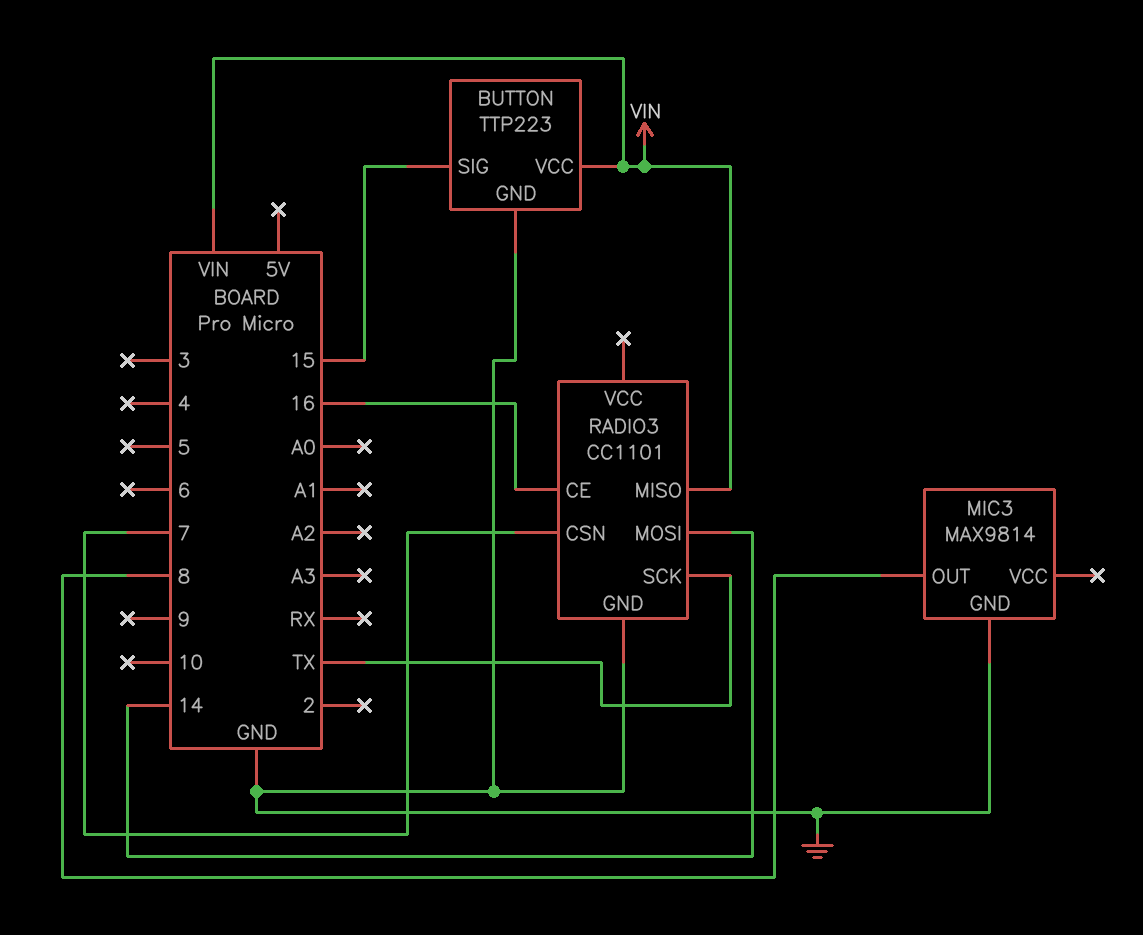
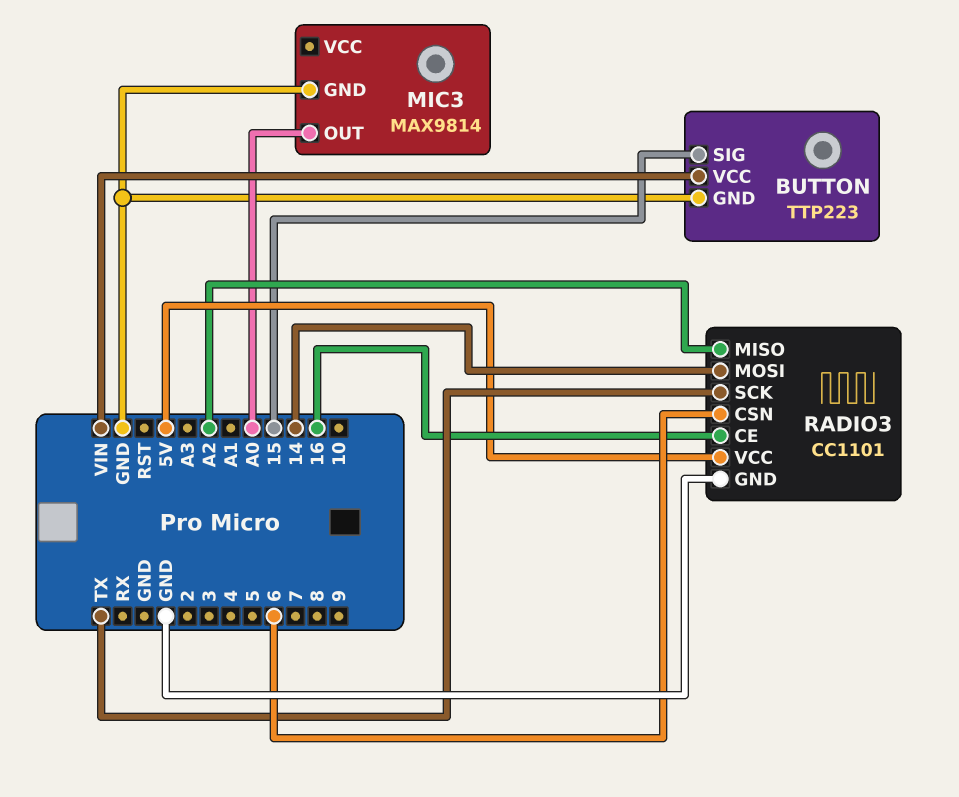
MIC3 pin OUT: 8 -> A0
RADIO3 pin CSN: 7 -> 6
RADIO3 pin MISO: VIN -> A2
RADIO3 pin VCC: none -> 5V

